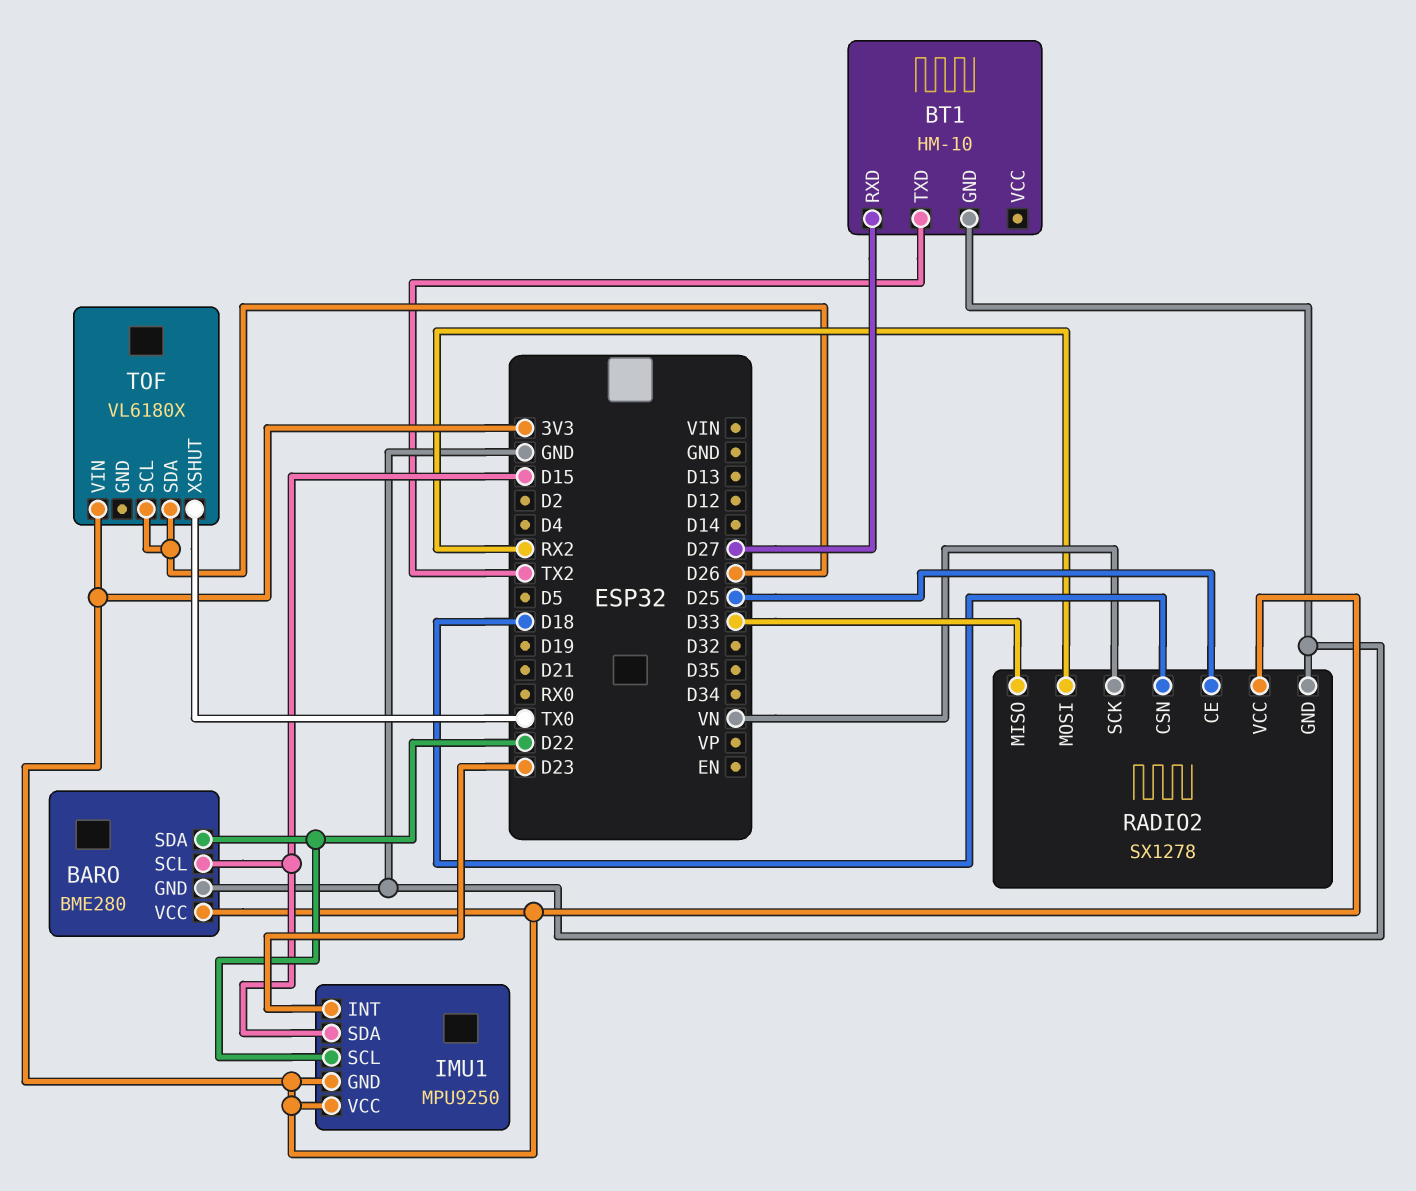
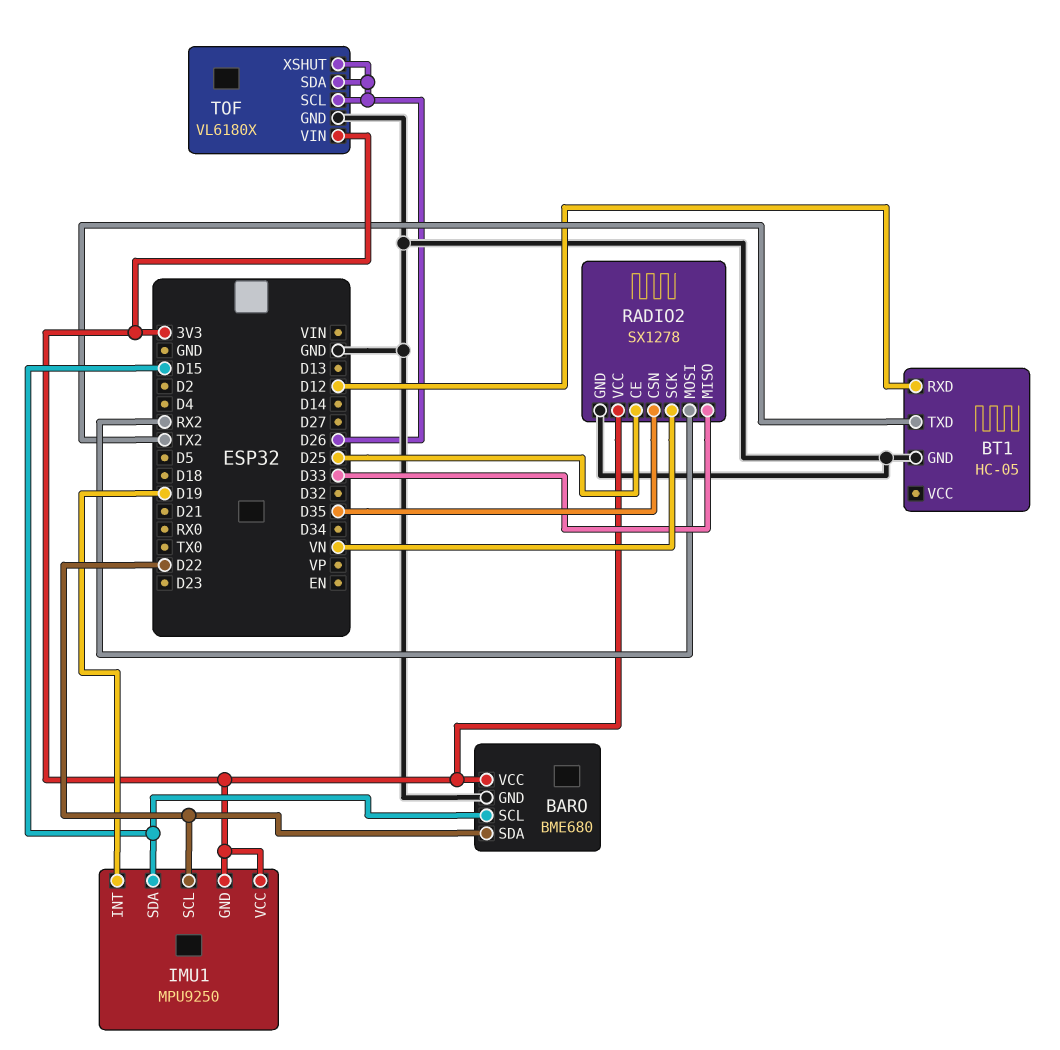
BARO: BME280 -> BME680
BT1: HM-10 -> HC-05
BT1 pin RXD: D27 -> D12
IMU1 pin INT: D23 -> D19
RADIO2 pin CSN: D18 -> D35
TOF pin GND: none -> GND
TOF pin XSHUT: TX0 -> D26

